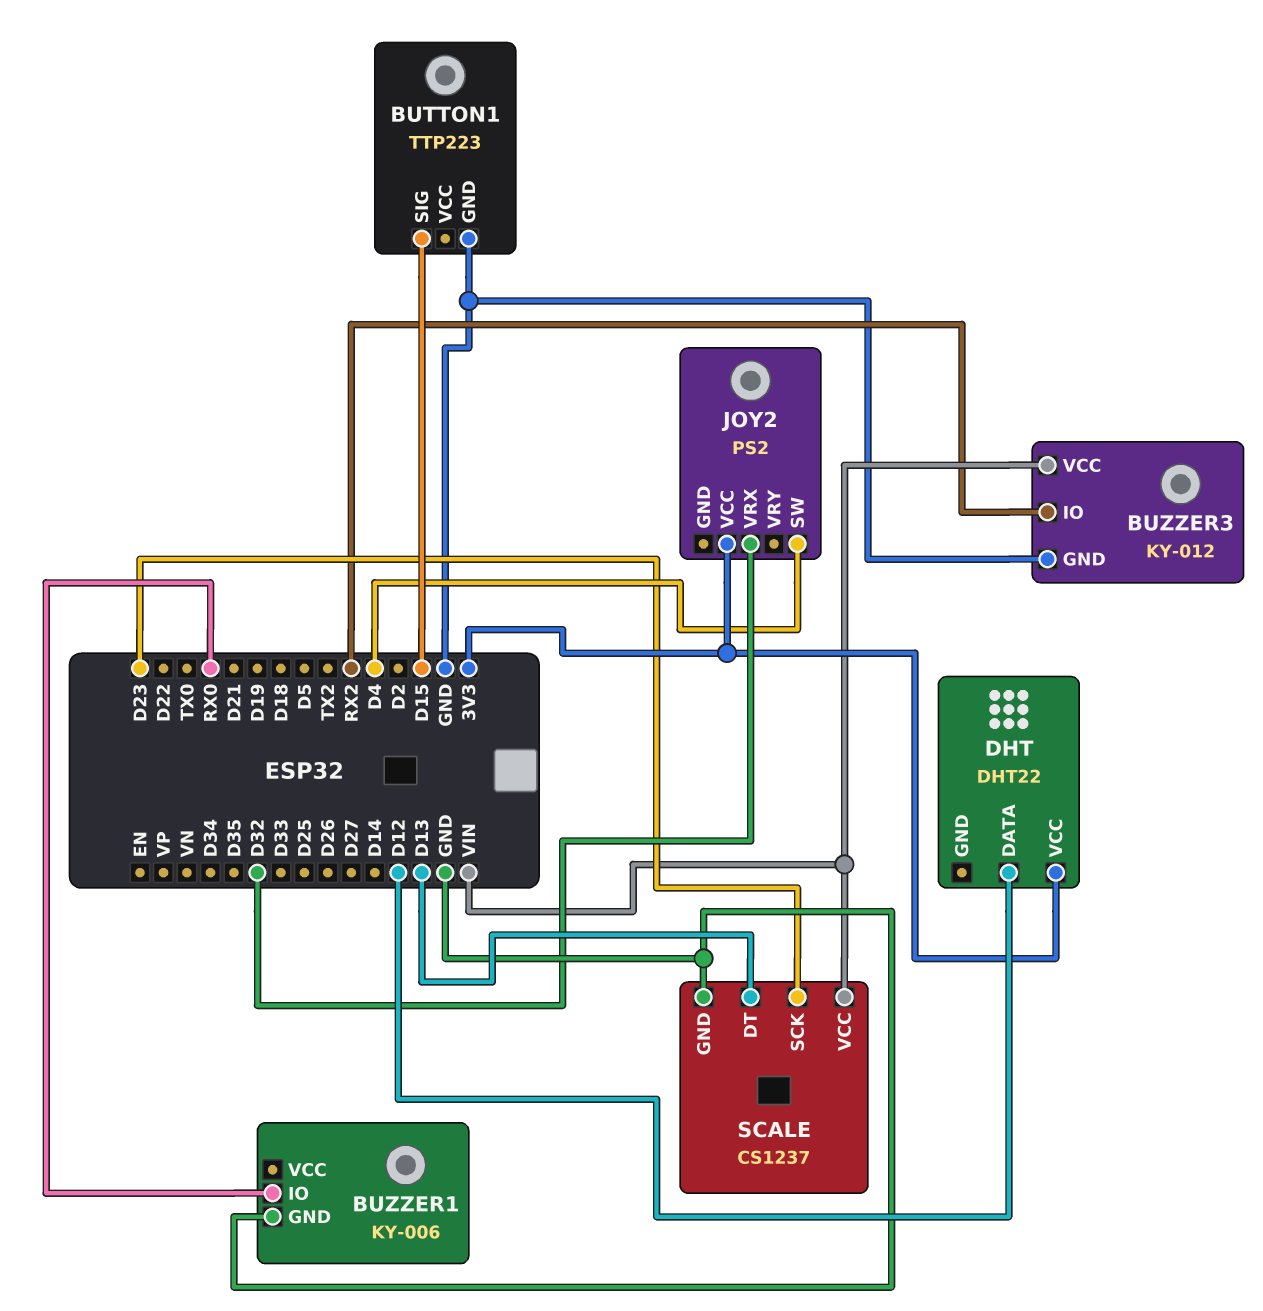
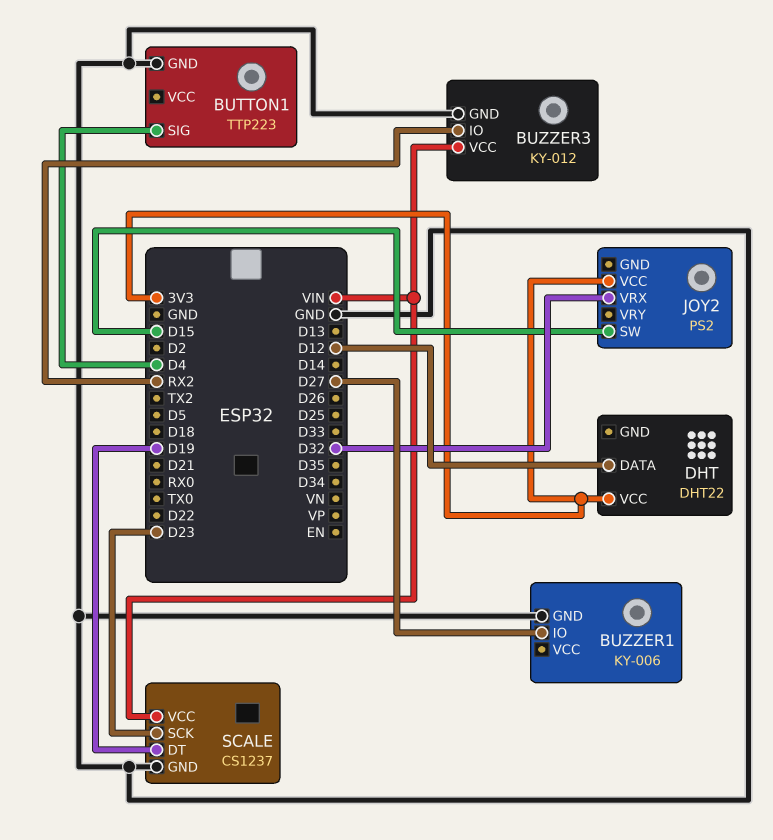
BUTTON1 pin SIG: D15 -> D4
BUZZER1 pin IO: RX0 -> D27
JOY2 pin SW: D4 -> D15
SCALE pin DT: D13 -> D19

